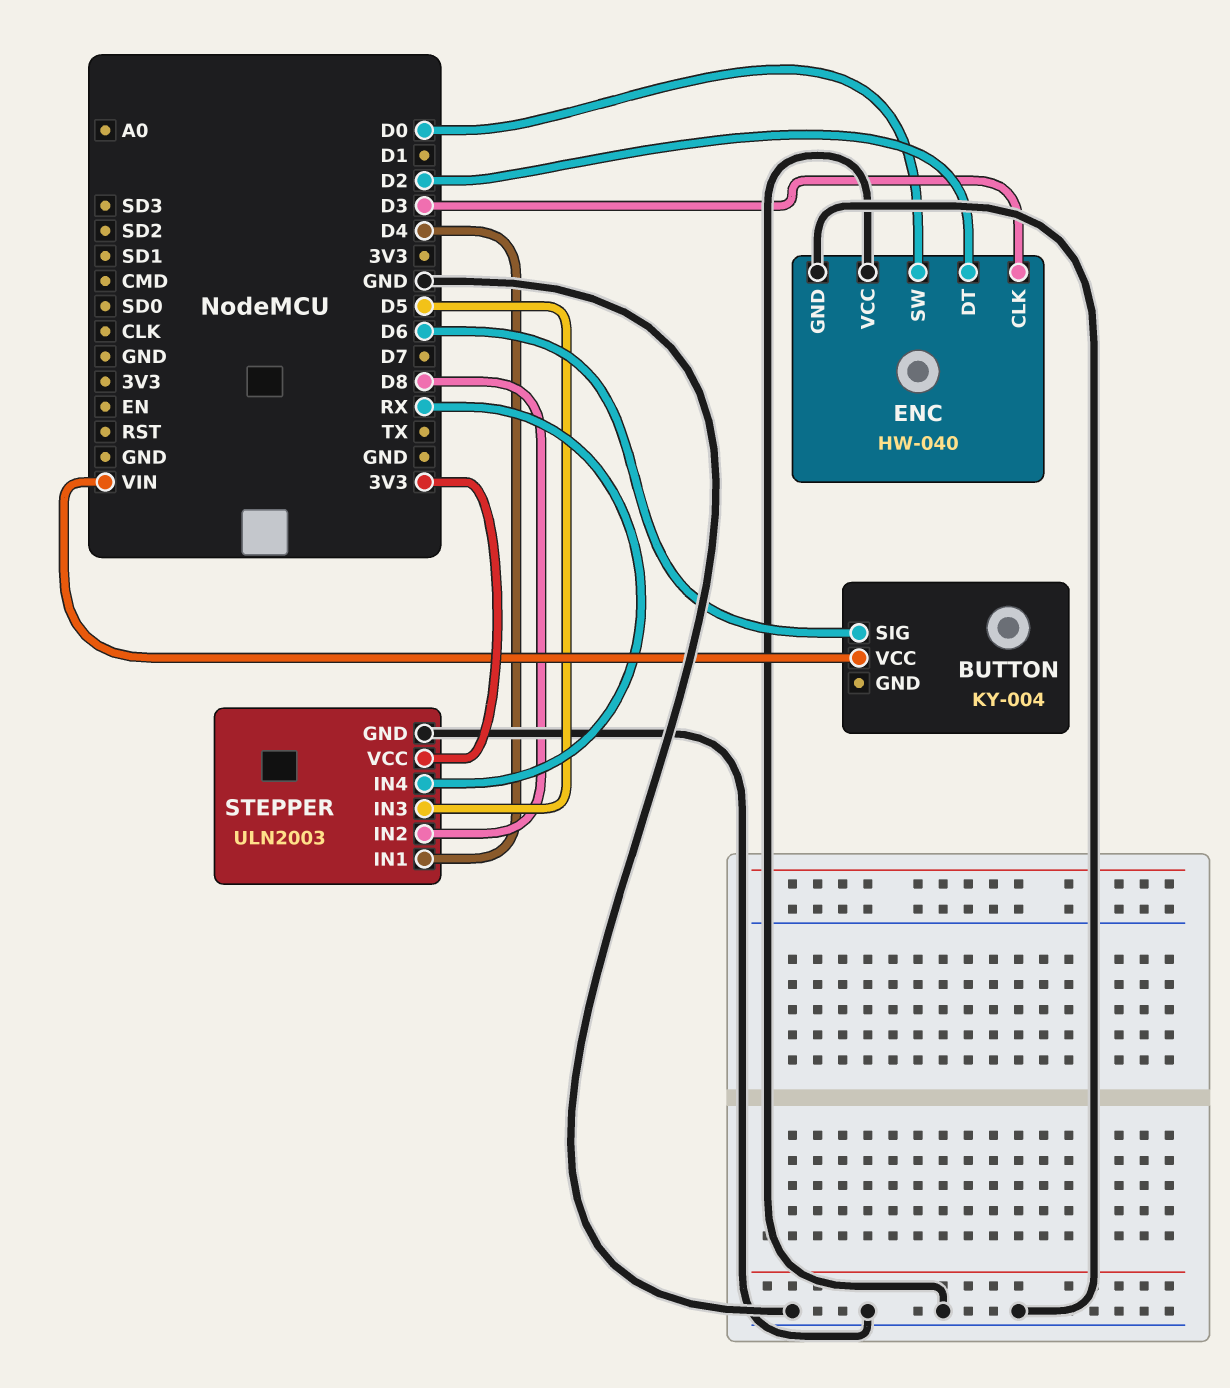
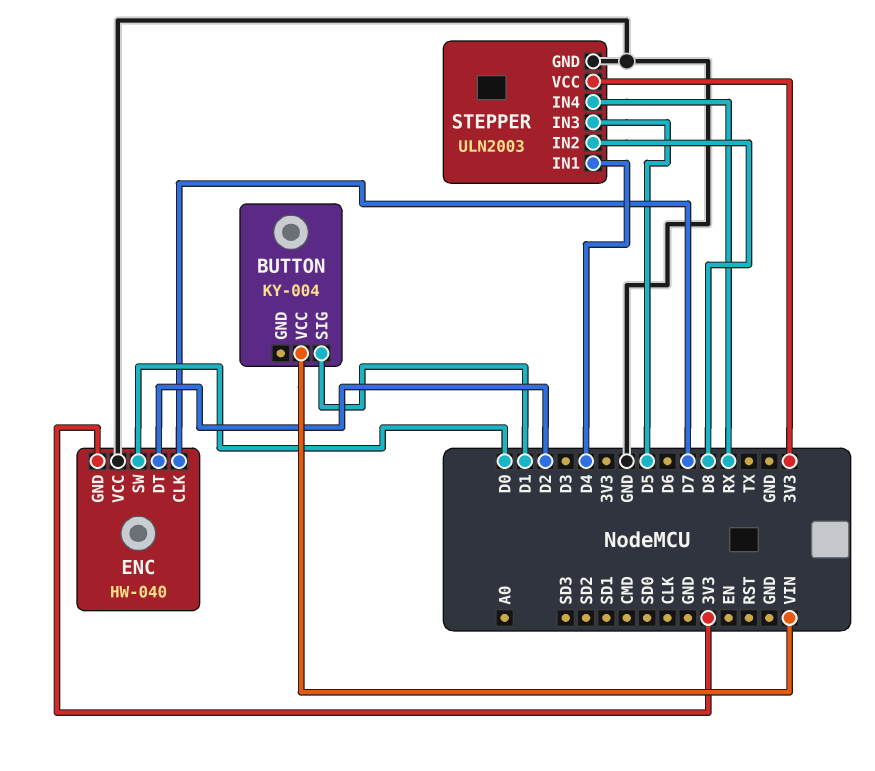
BUTTON pin SIG: D6 -> D1
ENC pin CLK: D3 -> D7
ENC pin GND: GND -> 3V3

